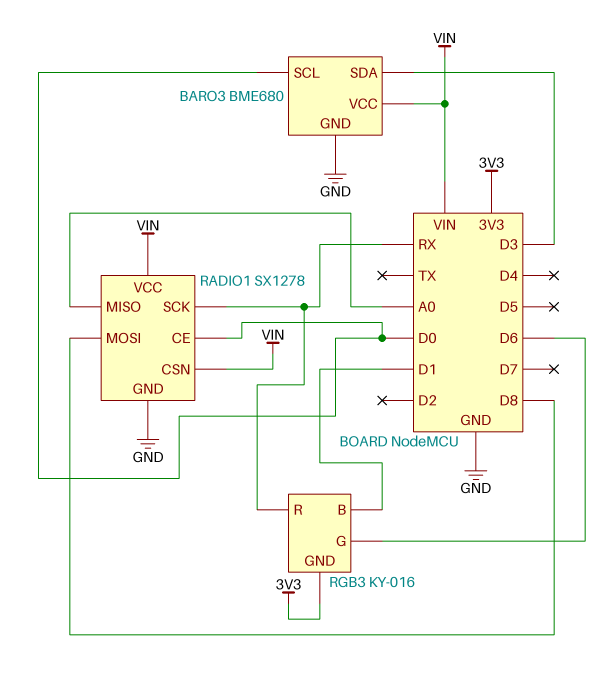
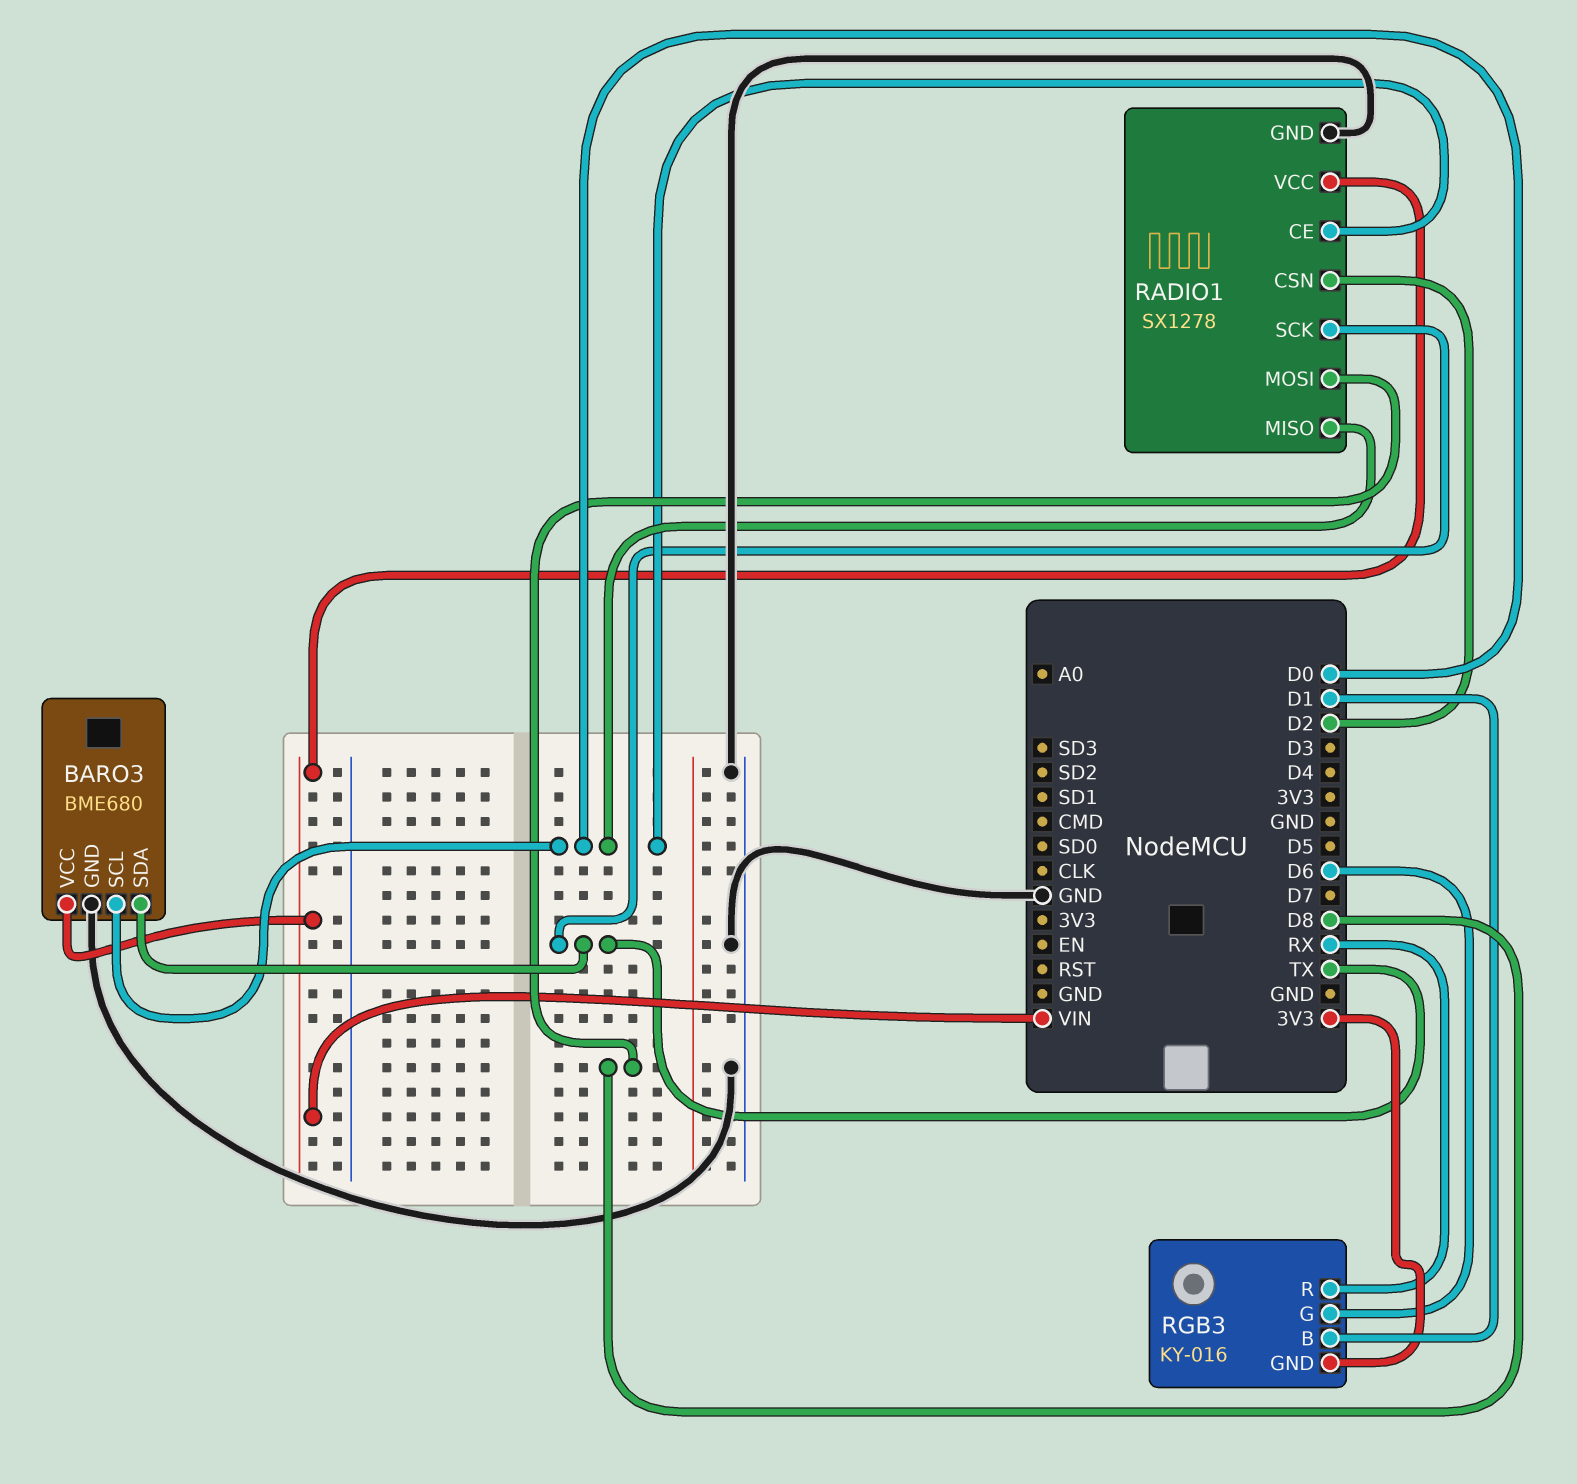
BARO3 pin SDA: D3 -> TX
RADIO1 pin CSN: VIN -> D2
RADIO1 pin MISO: A0 -> D0
RADIO1 pin SCK: RX -> TX

